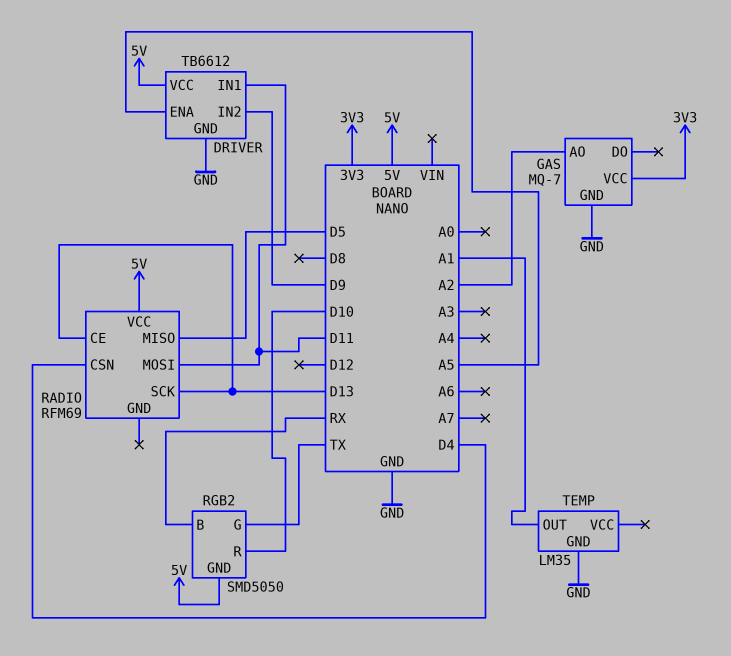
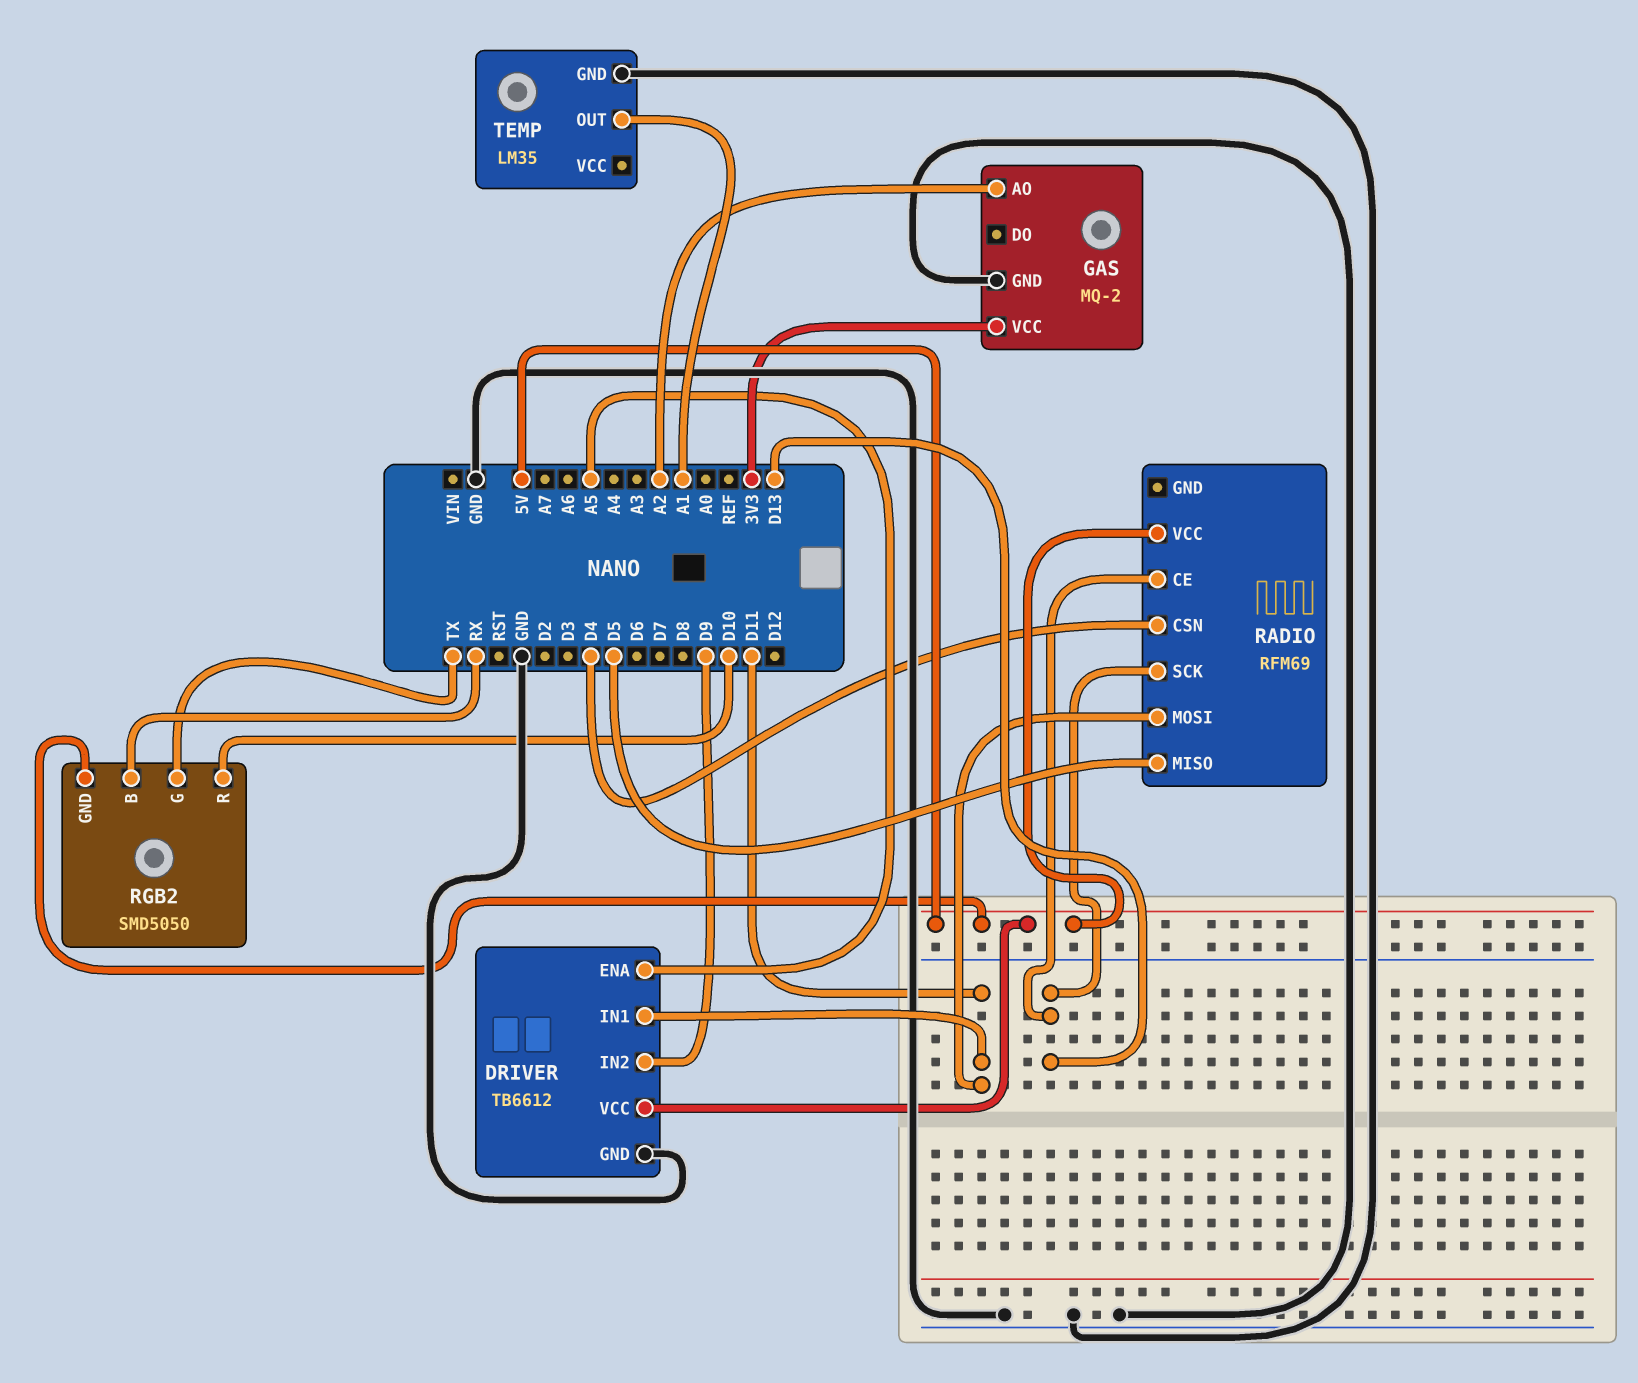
GAS: MQ-7 -> MQ-2

